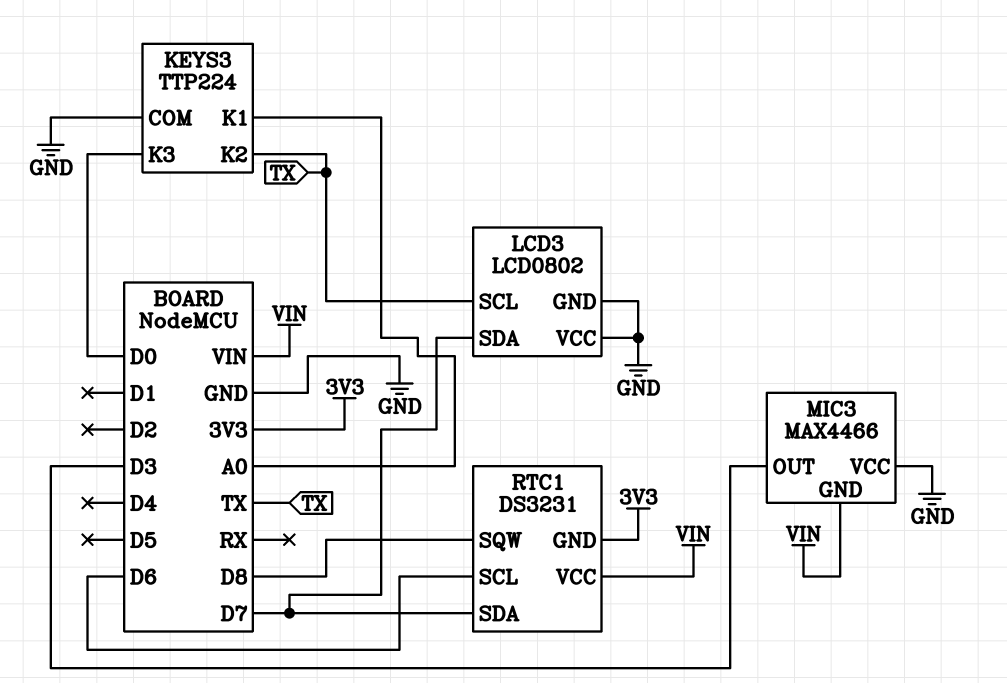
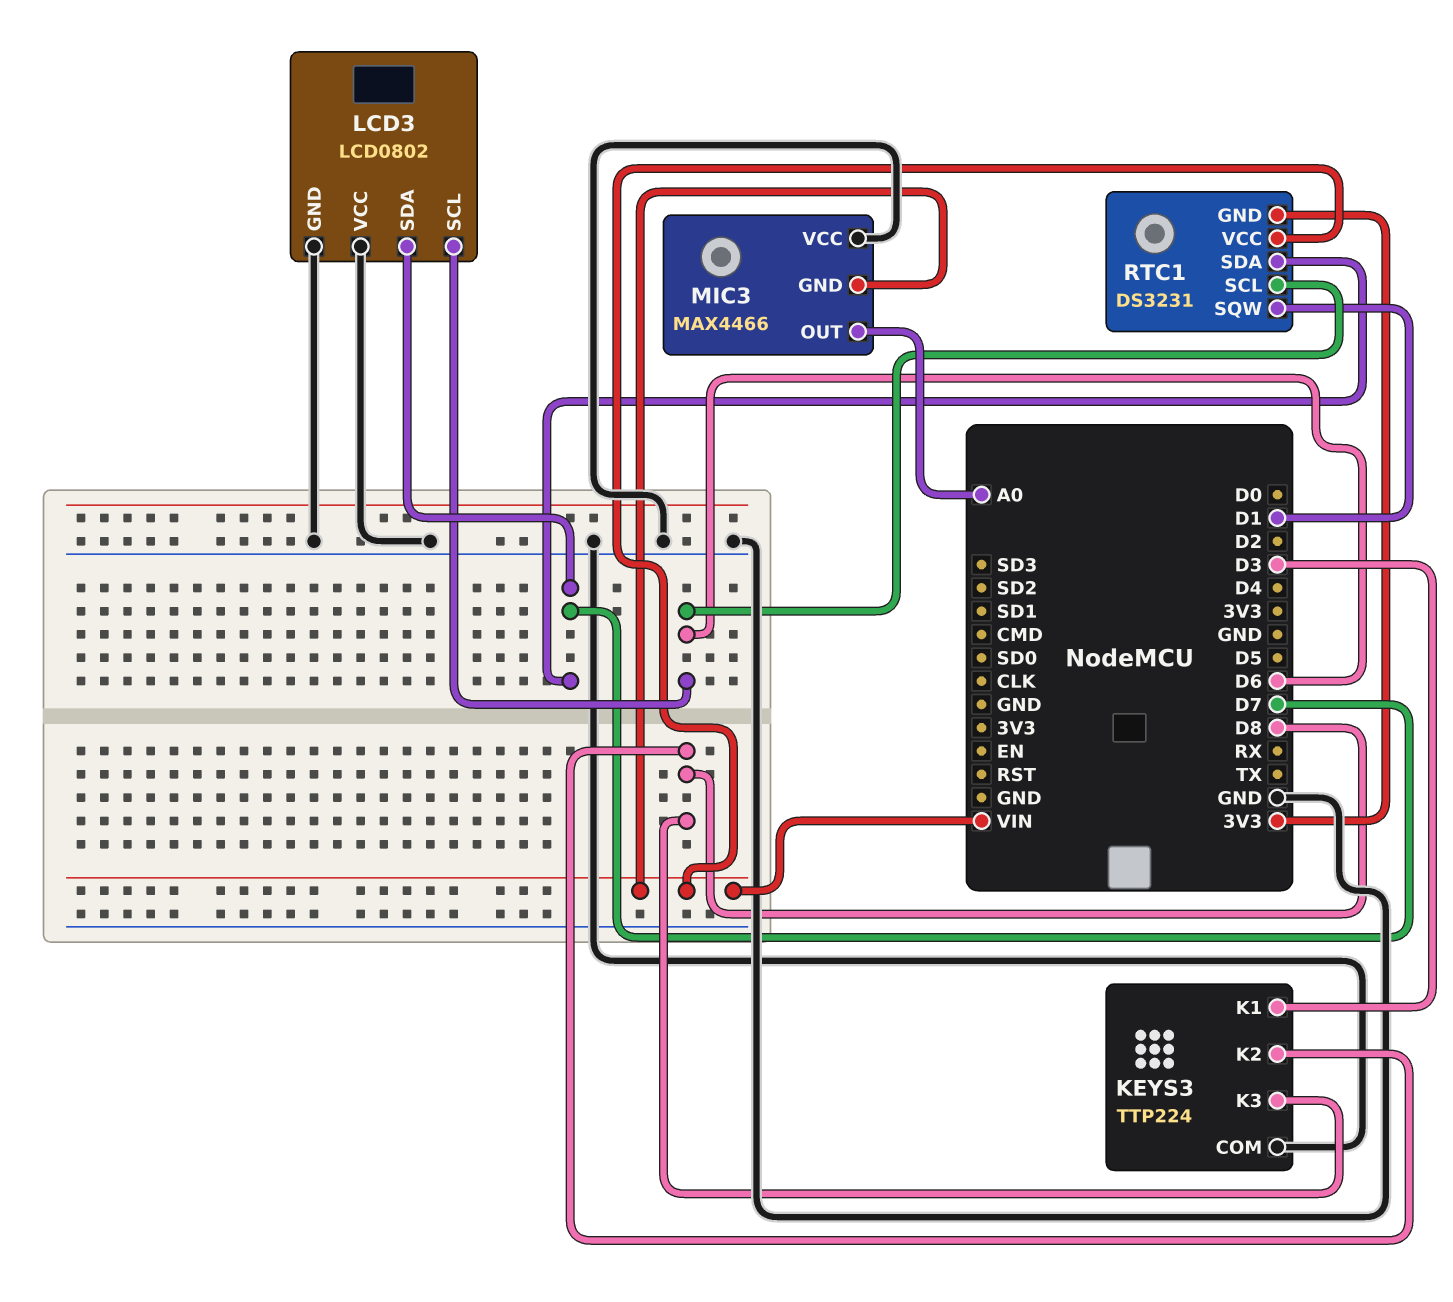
KEYS3 pin K1: A0 -> D3
KEYS3 pin K2: TX -> D8
KEYS3 pin K3: D0 -> D8
LCD3 pin SCL: TX -> D6
MIC3 pin OUT: D3 -> A0
RTC1 pin SQW: D8 -> D1

